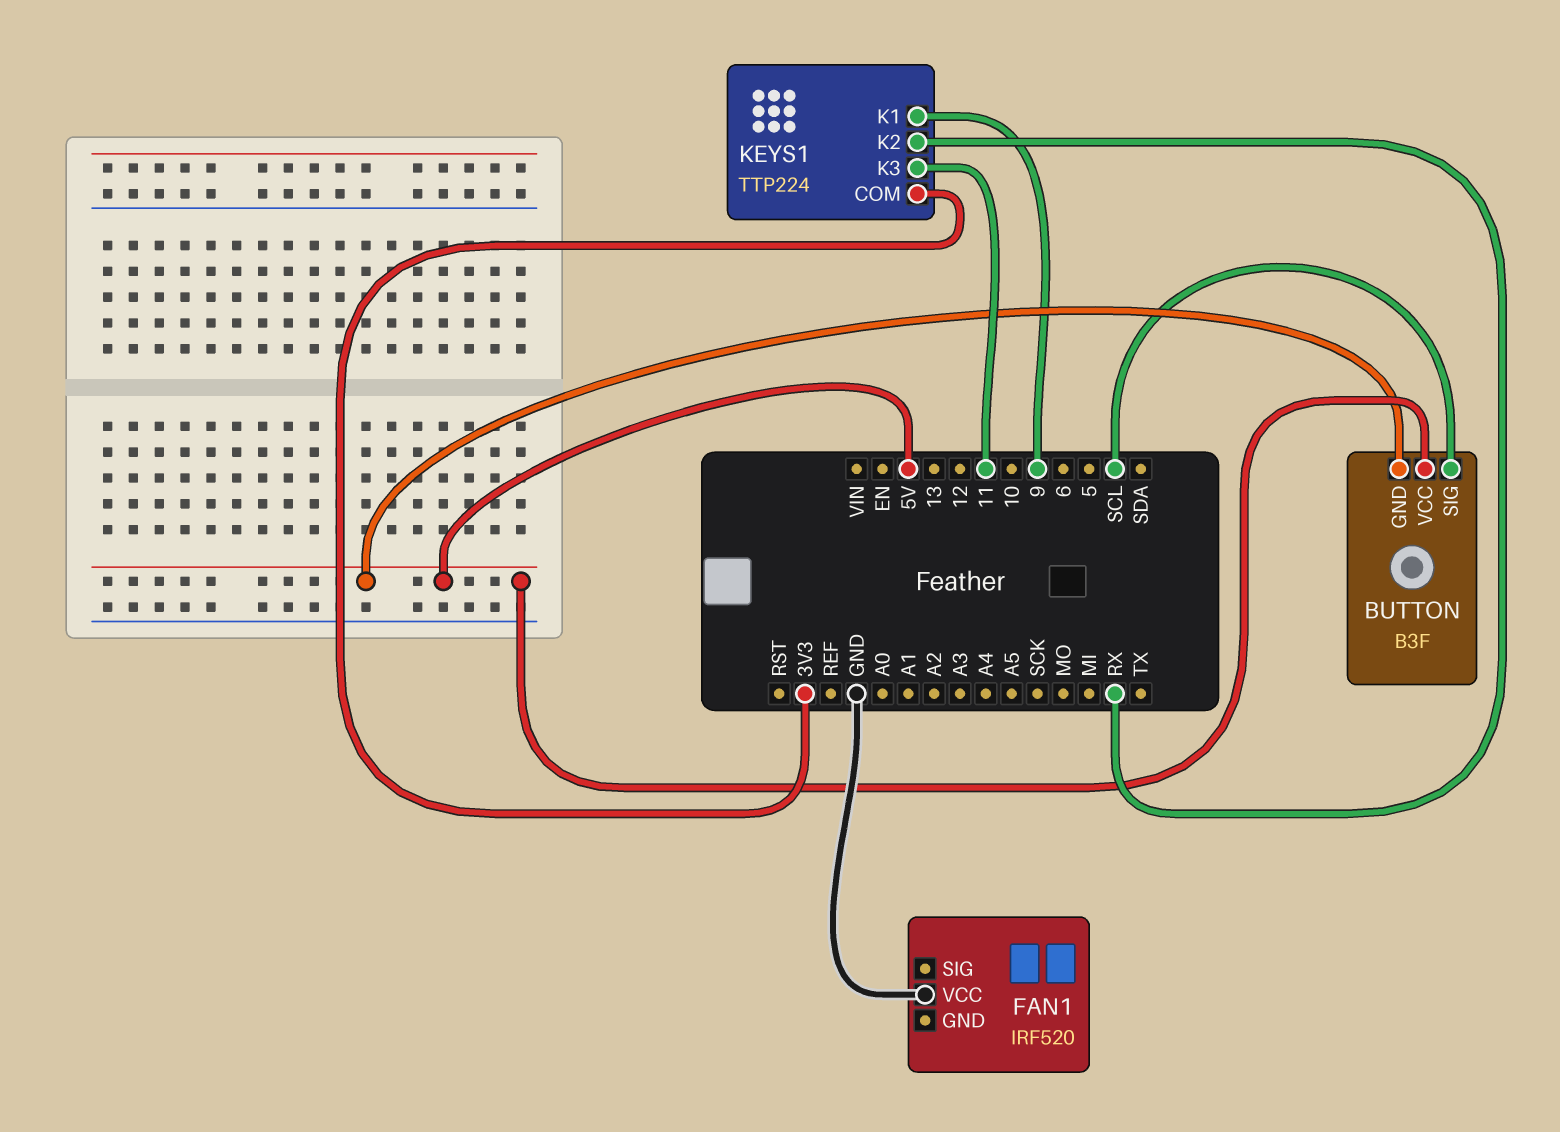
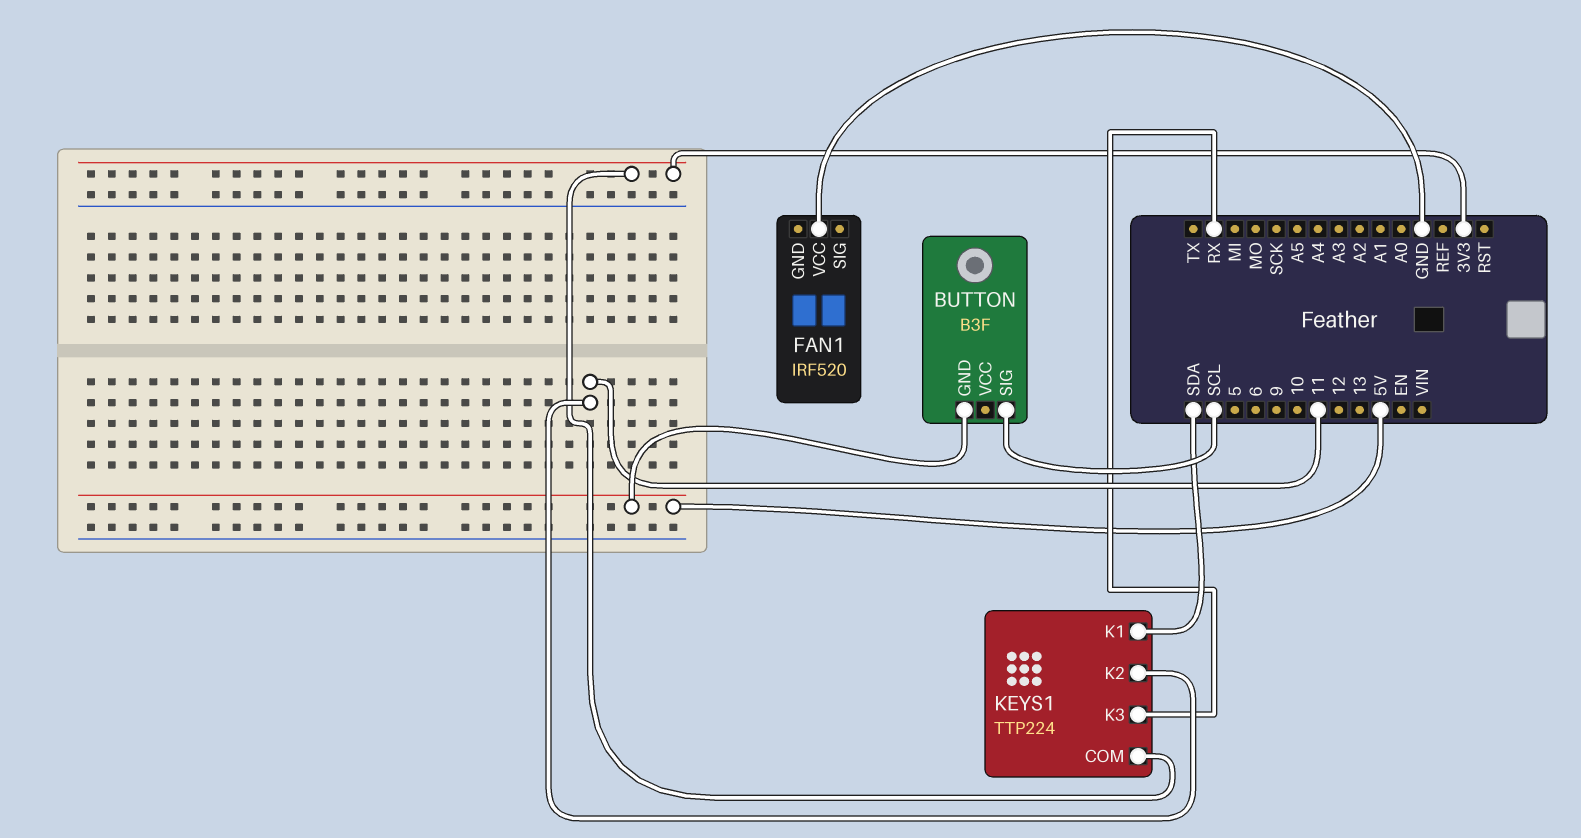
BUTTON pin VCC: 5V -> none
KEYS1 pin K1: 9 -> SDA
KEYS1 pin K2: RX -> 11
KEYS1 pin K3: 11 -> RX

